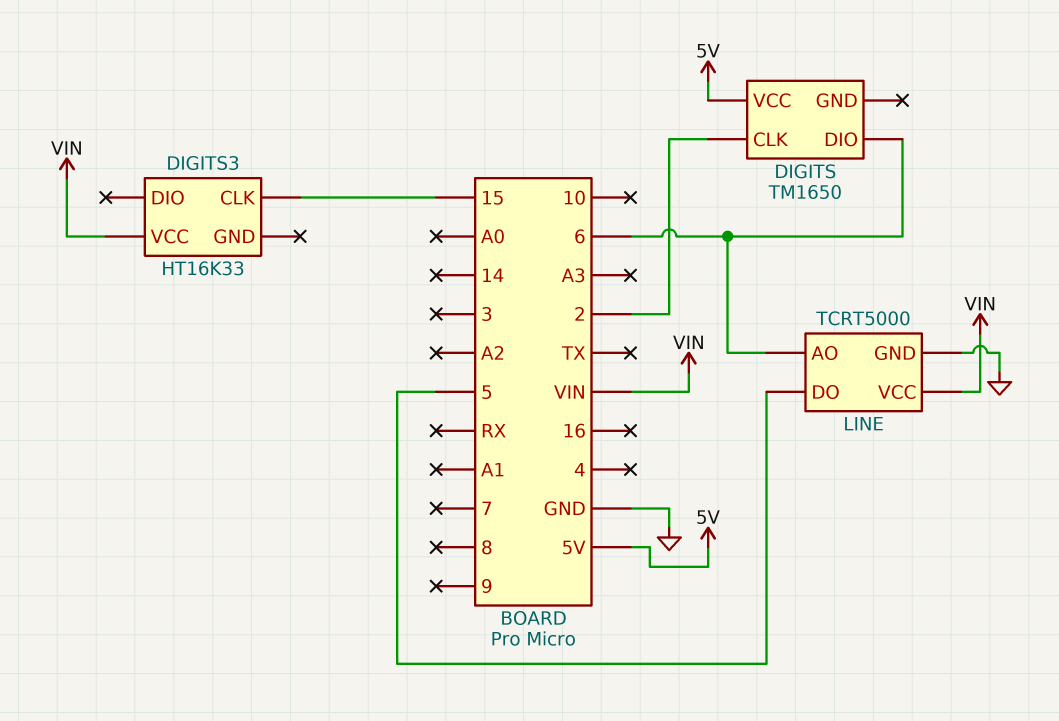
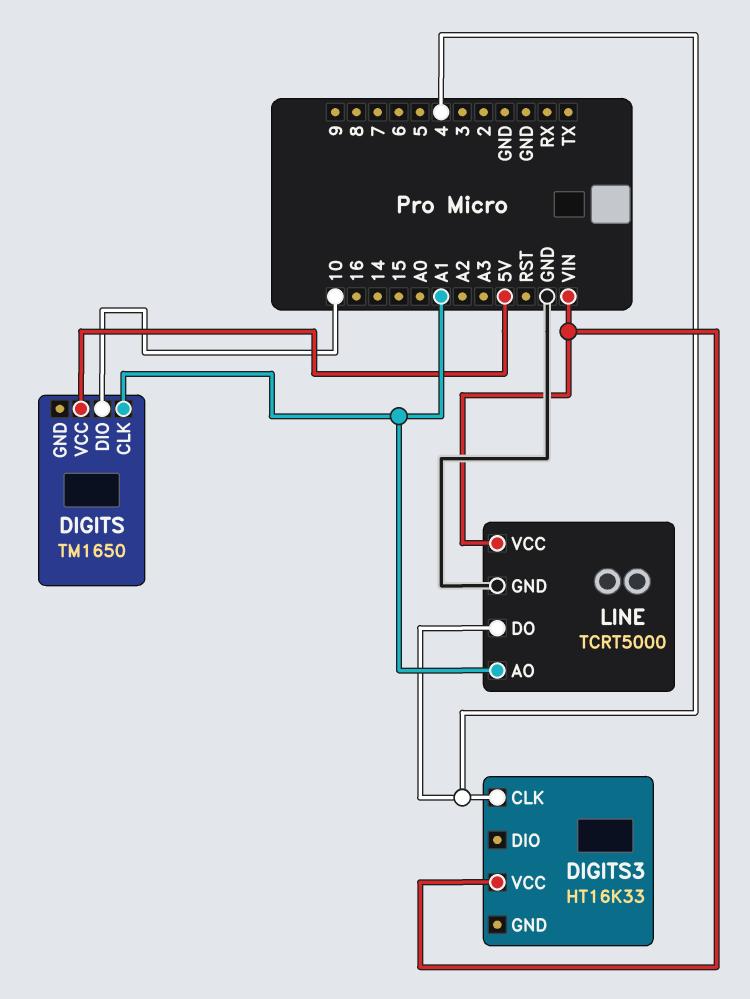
DIGITS pin CLK: 2 -> A1
DIGITS pin DIO: 6 -> 10
DIGITS3 pin CLK: 15 -> 4
LINE pin AO: 6 -> A1
LINE pin DO: 5 -> 4

